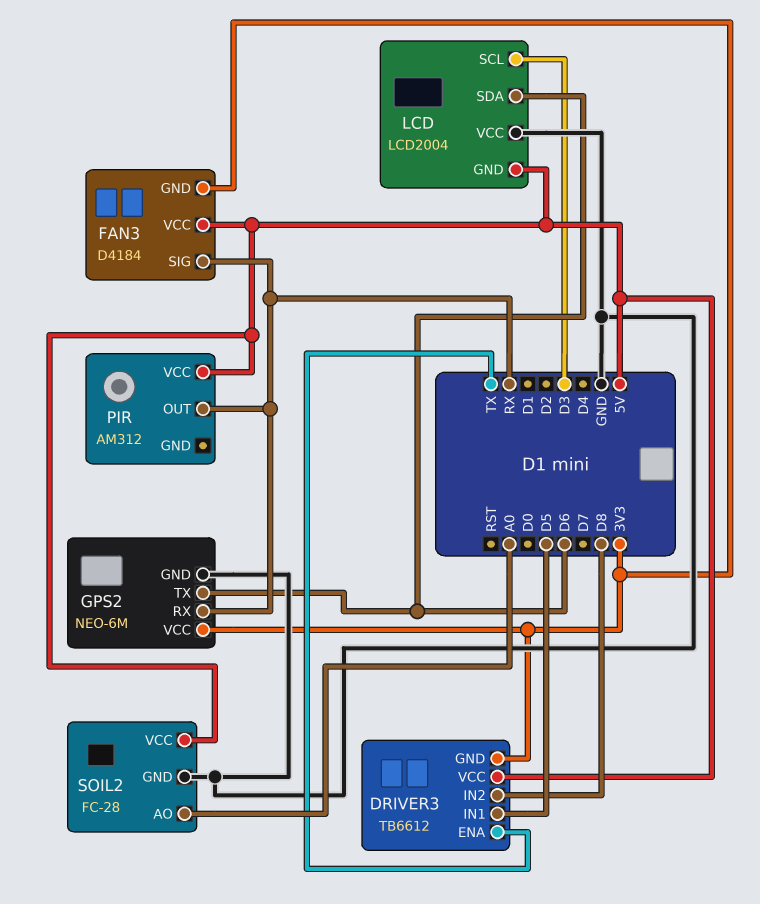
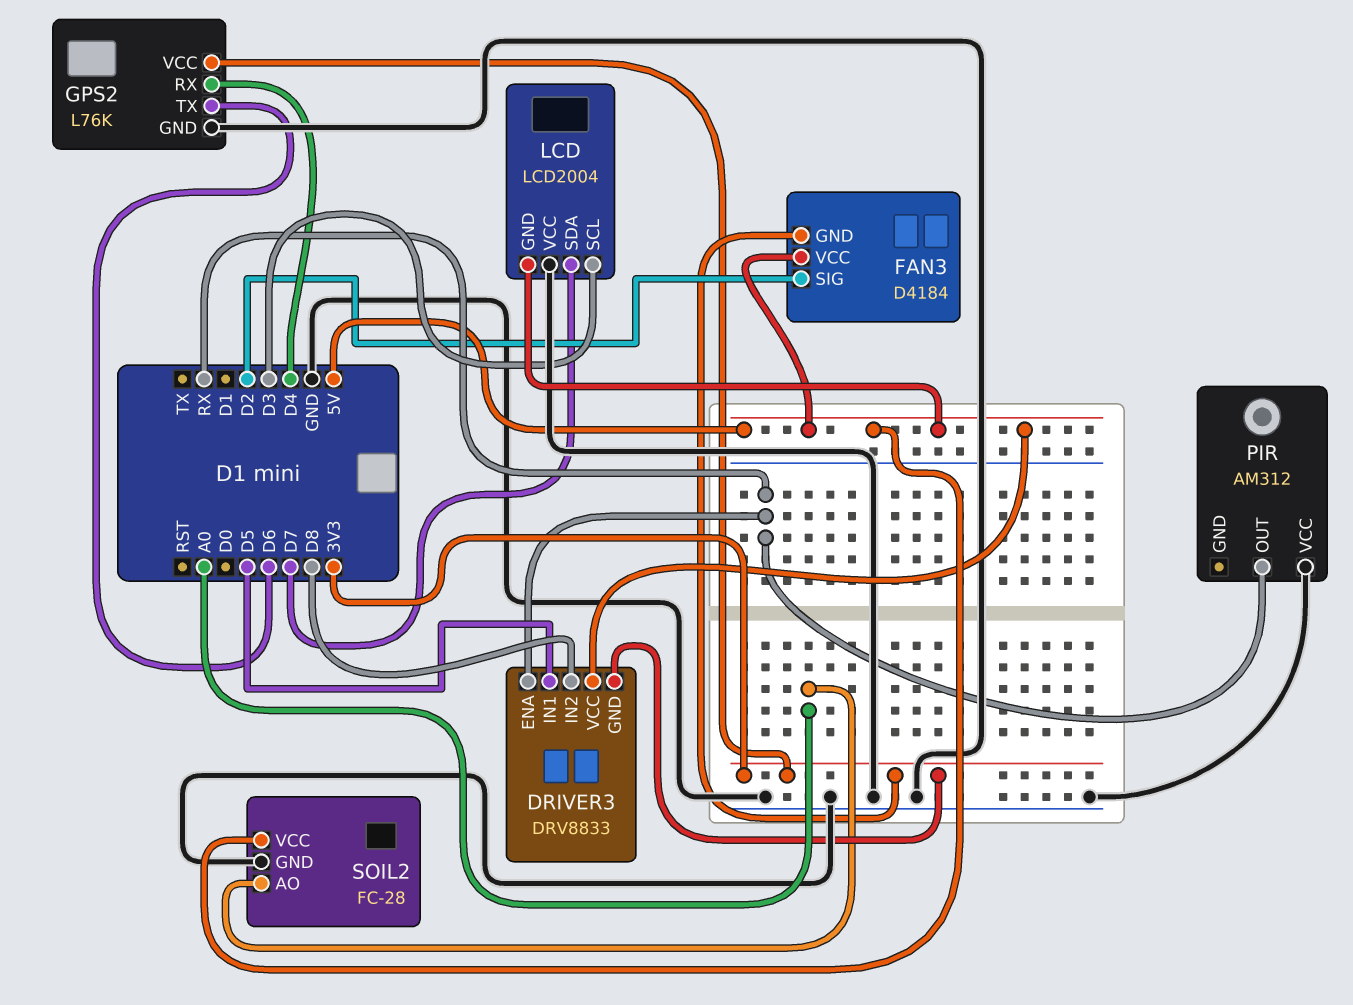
DRIVER3: TB6612 -> DRV8833
DRIVER3 pin ENA: TX -> RX
FAN3 pin SIG: RX -> D2
GPS2: NEO-6M -> L76K
GPS2 pin RX: RX -> D4
LCD pin SDA: D6 -> D7
PIR pin VCC: 5V -> GND

